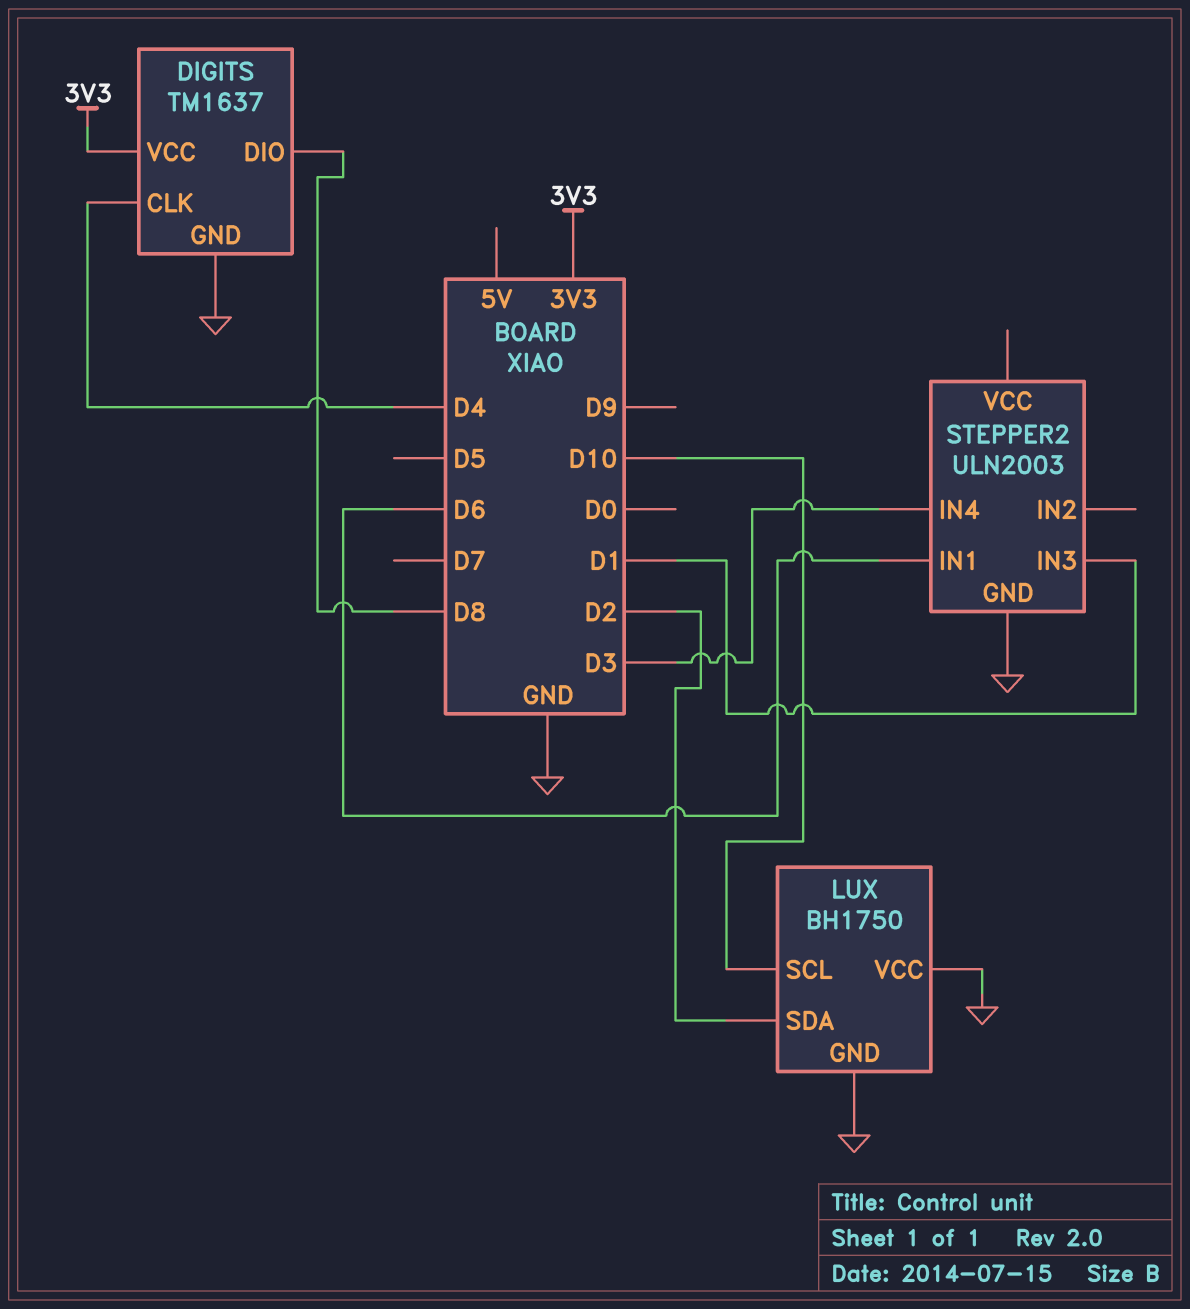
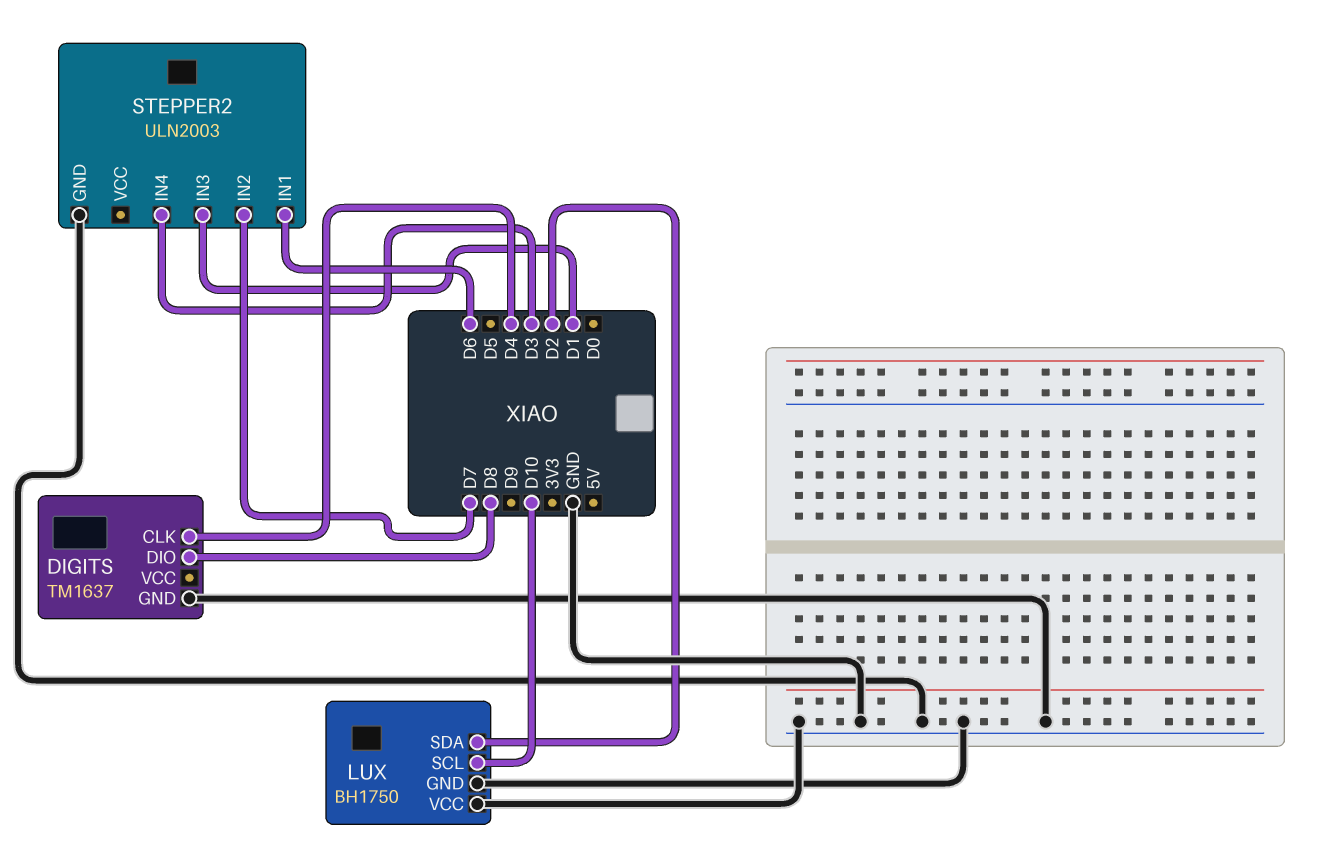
DIGITS pin VCC: 3V3 -> none
STEPPER2 pin IN2: none -> D7

